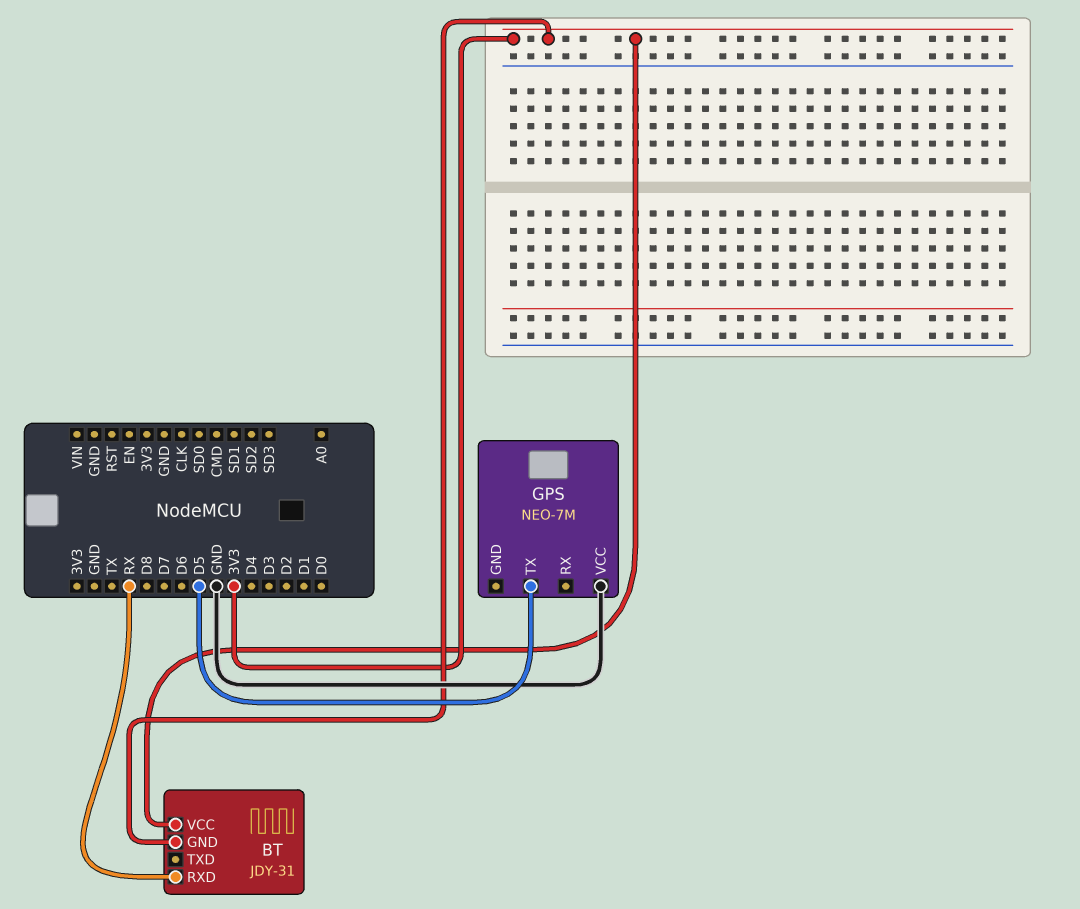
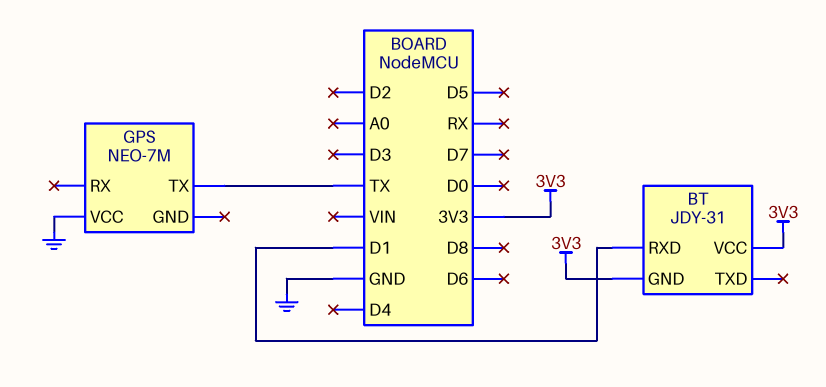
BT pin RXD: RX -> D1
GPS pin TX: D5 -> TX

